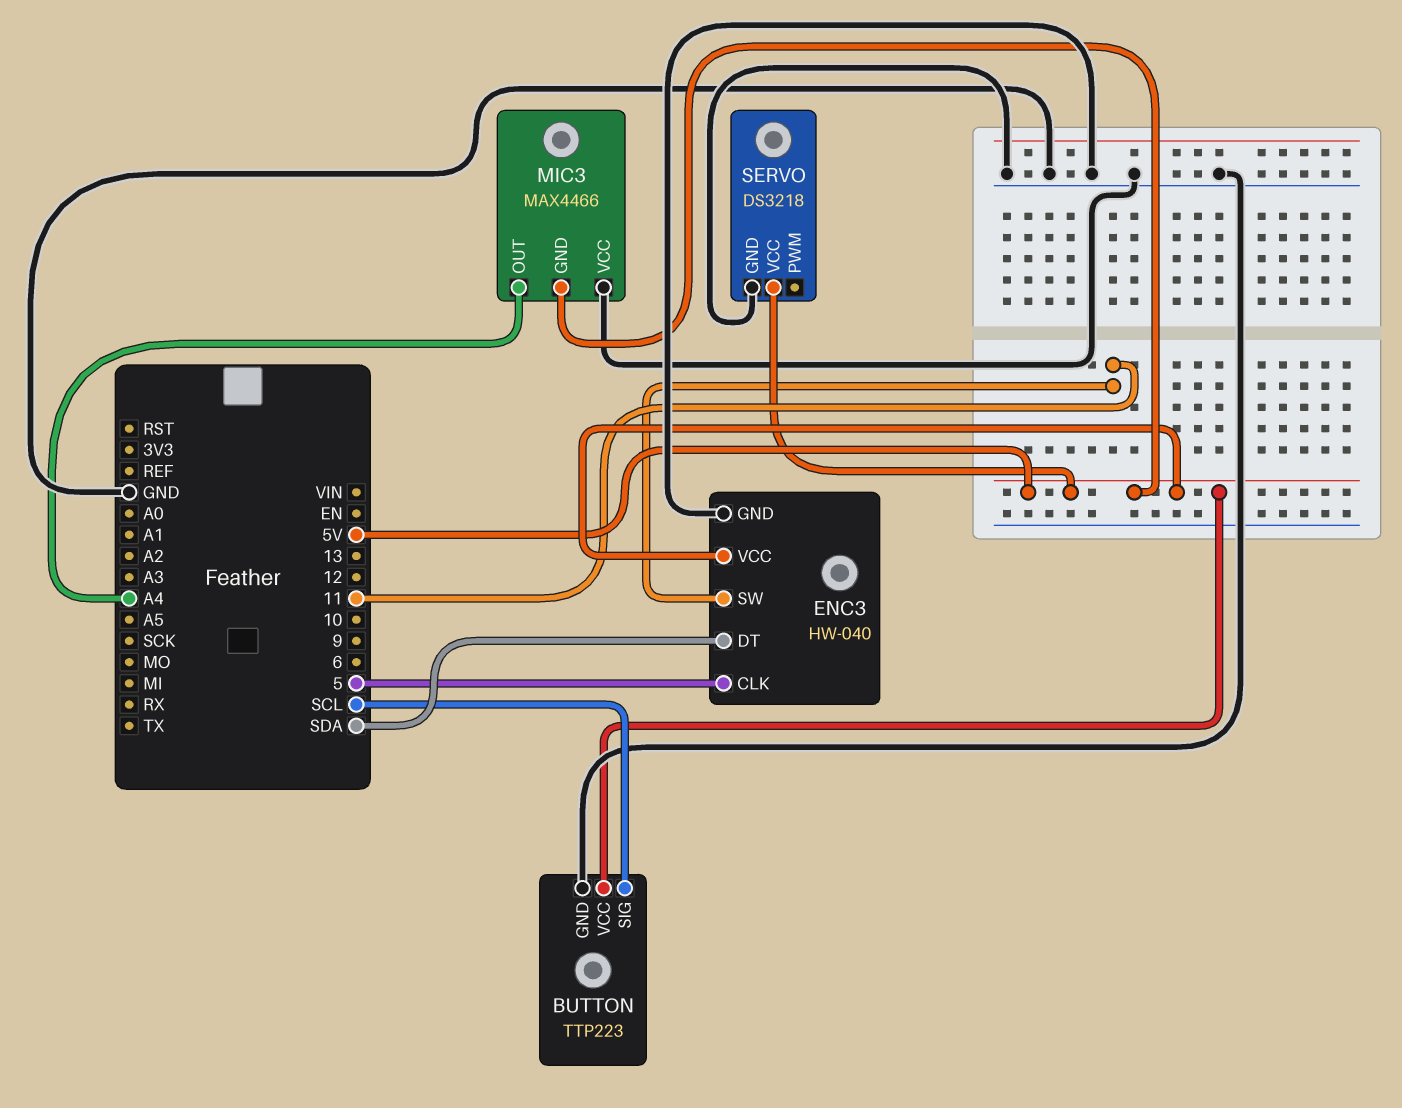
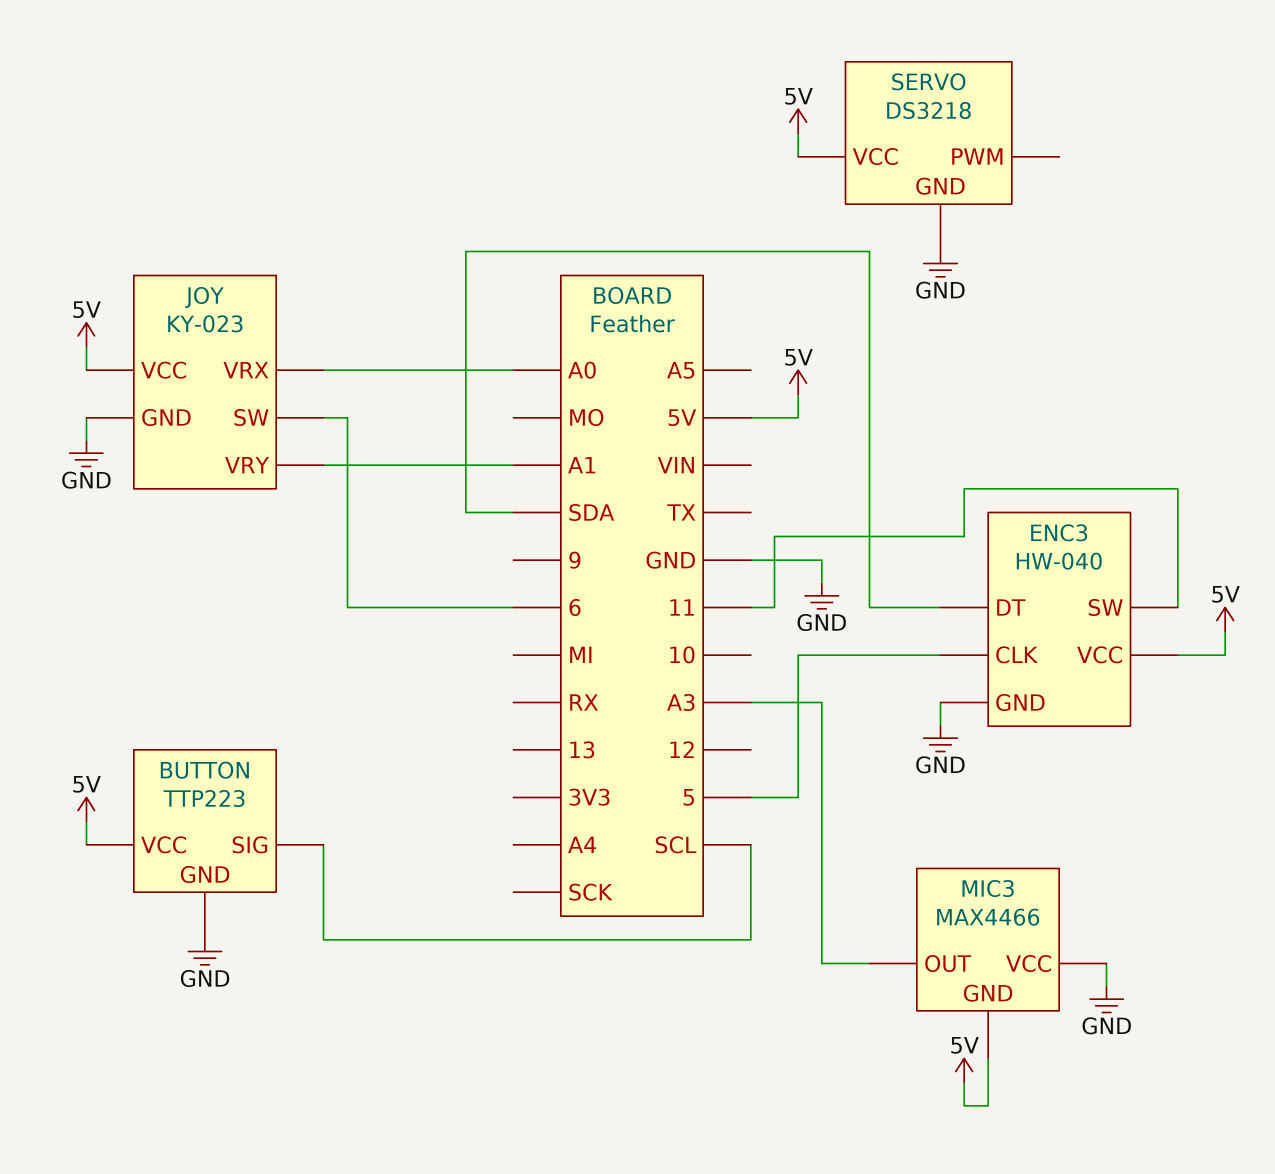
JOY: none -> KY-023
JOY pin GND: none -> GND
JOY pin SW: none -> 6
JOY pin VCC: none -> 5V
JOY pin VRX: none -> A0
JOY pin VRY: none -> A1
MIC3 pin OUT: A4 -> A3

